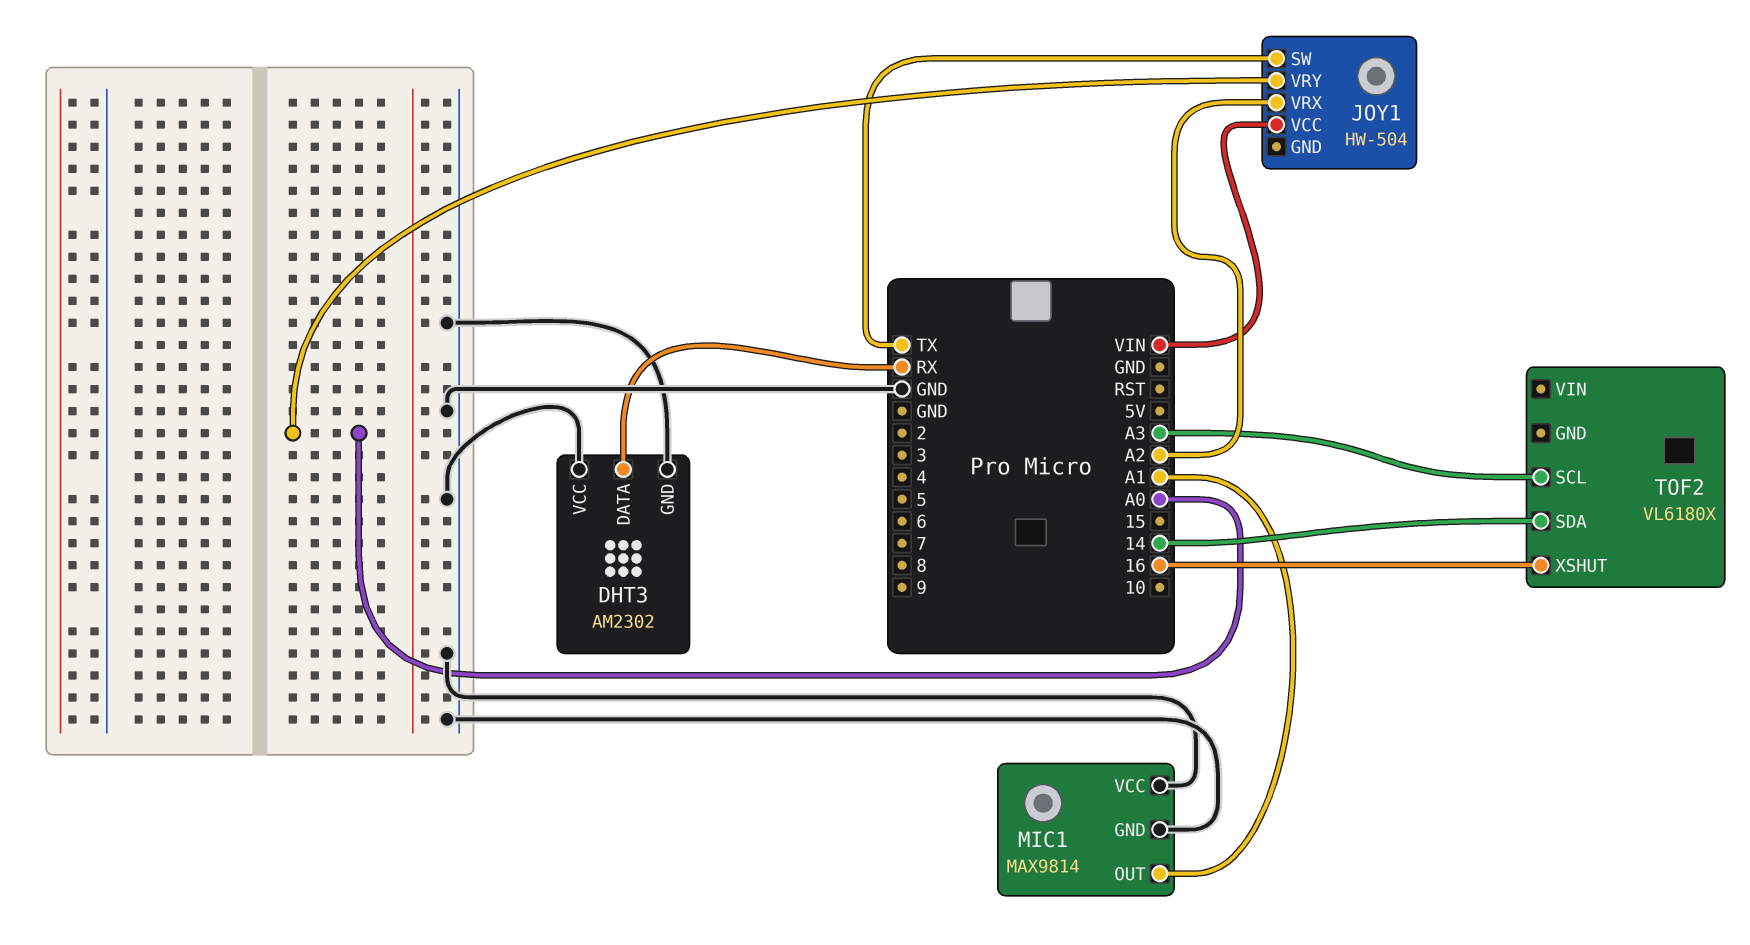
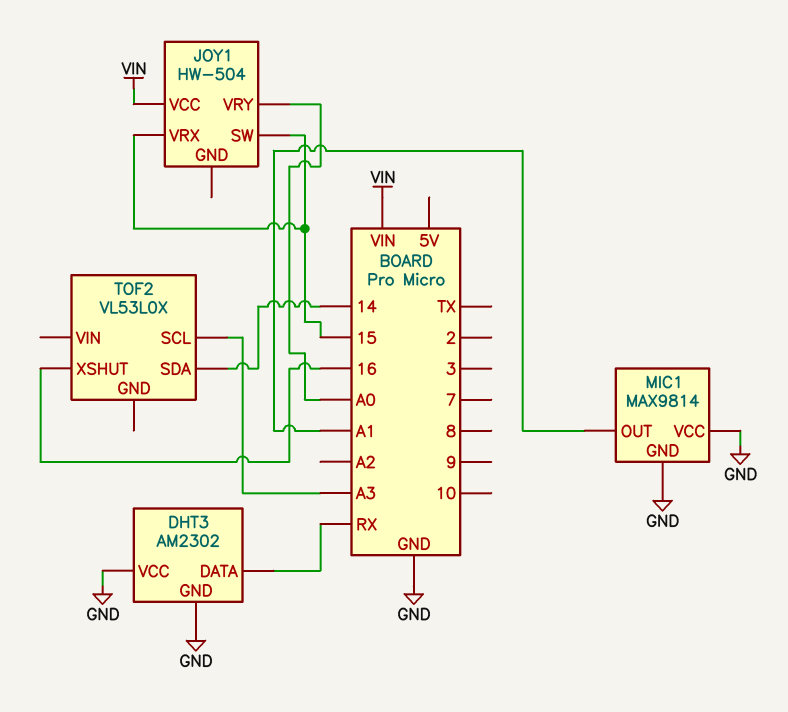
JOY1 pin SW: TX -> 15
JOY1 pin VRX: A2 -> 15
TOF2: VL6180X -> VL53L0X

